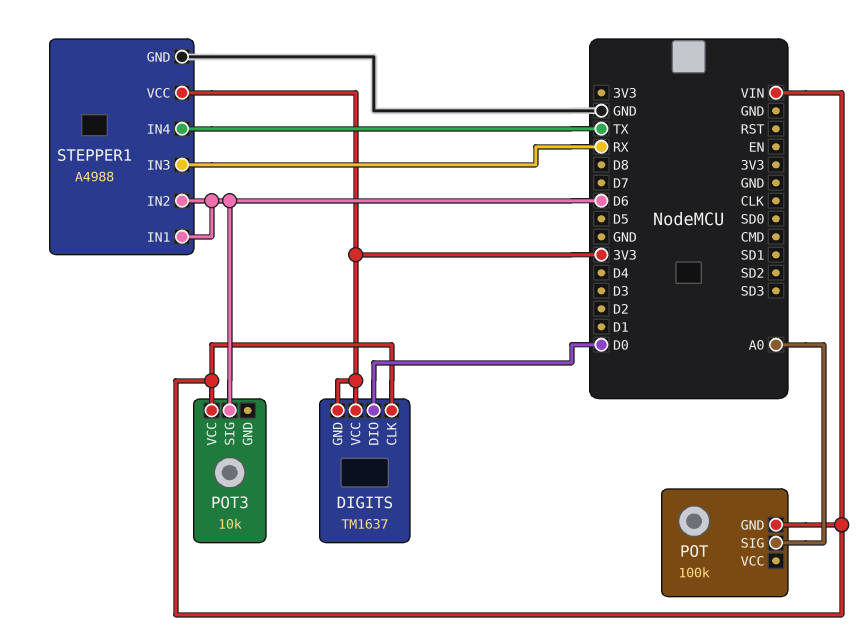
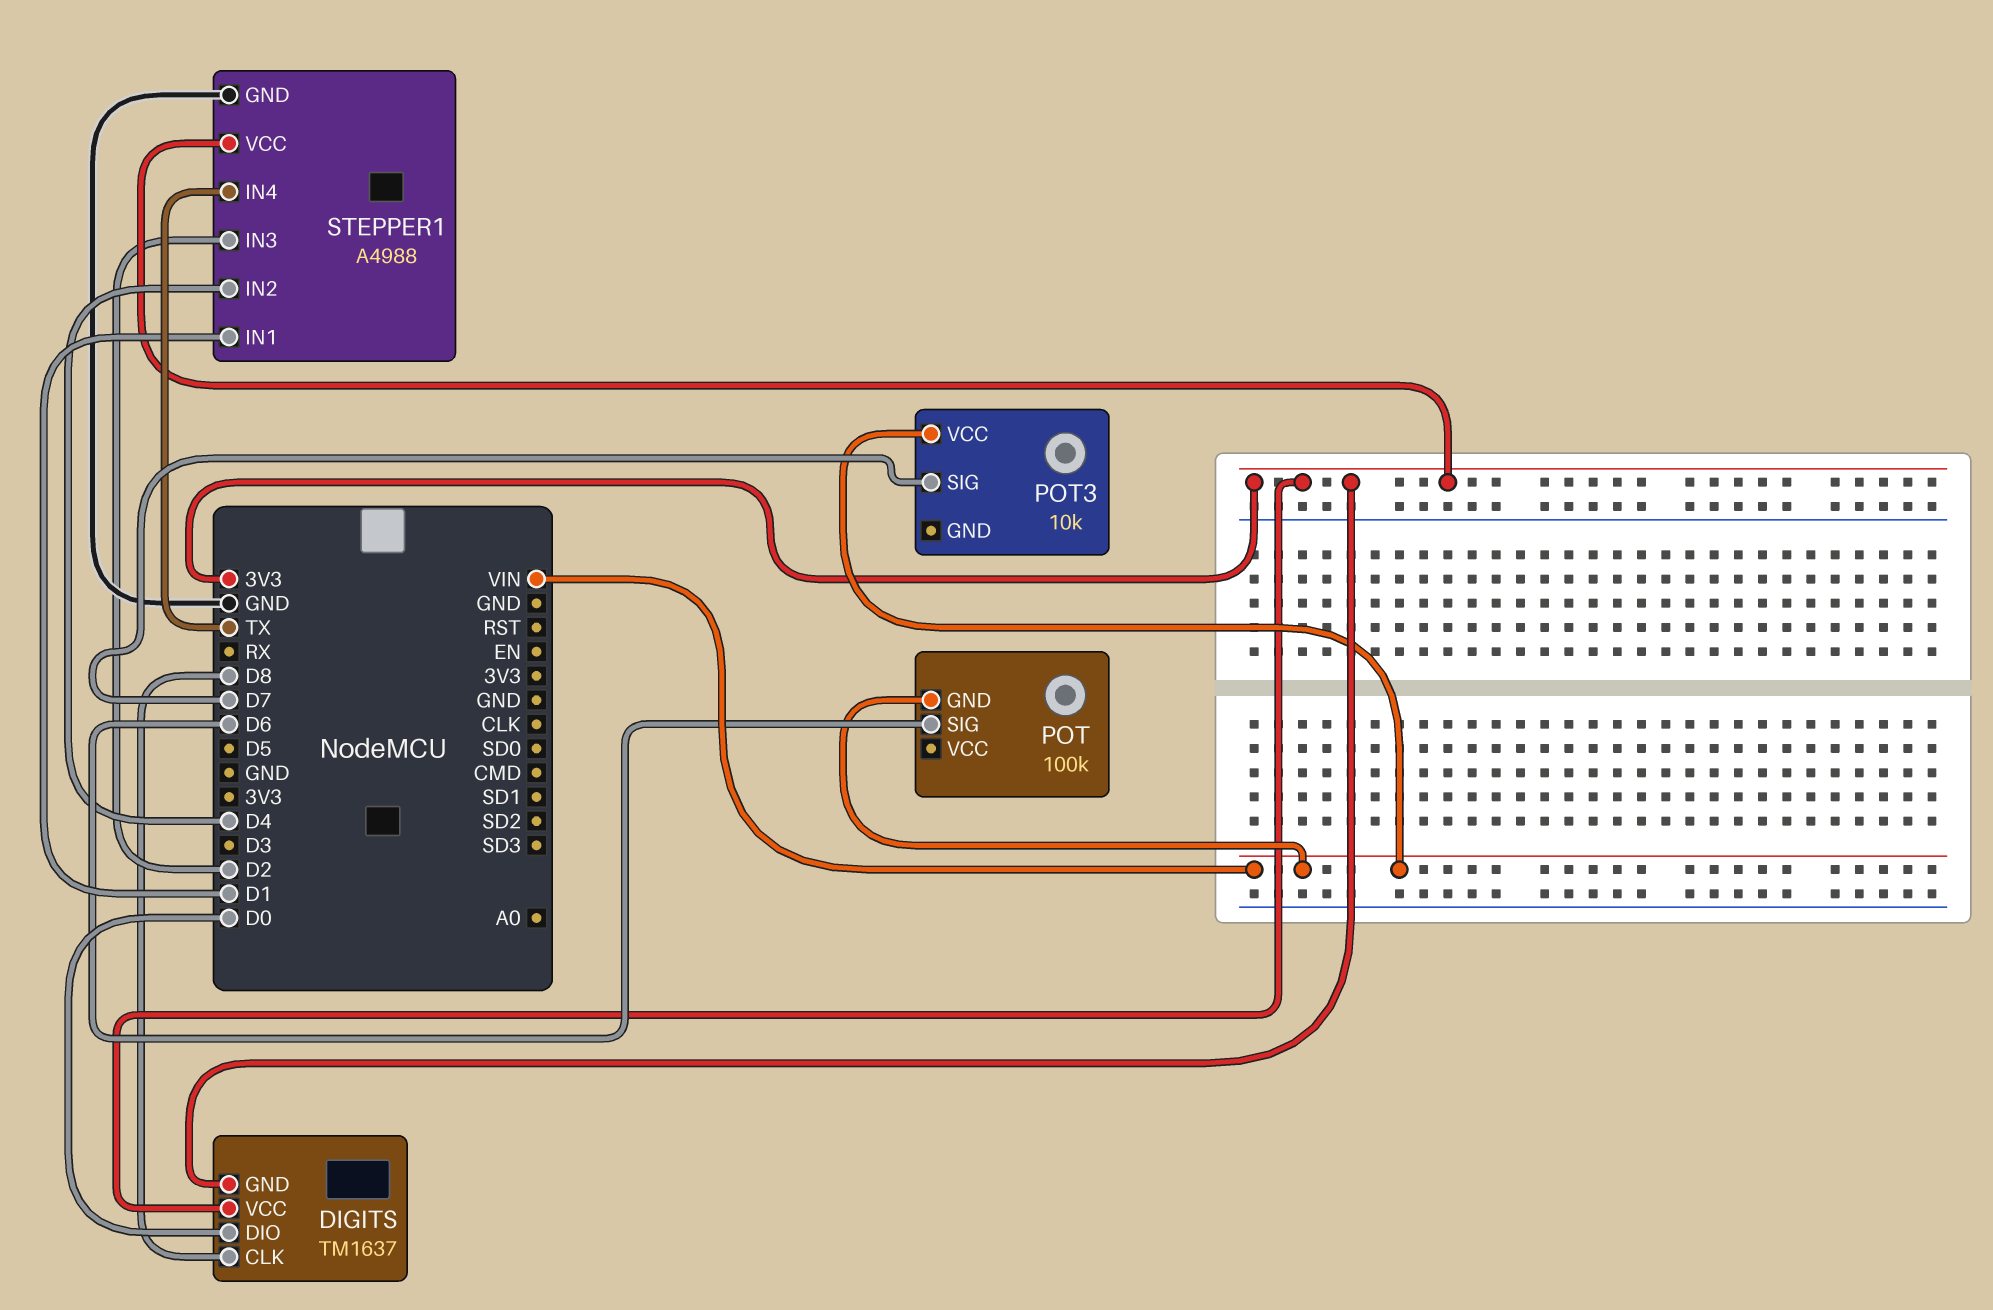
DIGITS pin CLK: VIN -> D8
POT pin SIG: A0 -> D6
POT3 pin SIG: D6 -> D7
STEPPER1 pin IN1: D6 -> D1
STEPPER1 pin IN2: D6 -> D4
STEPPER1 pin IN3: RX -> D2

